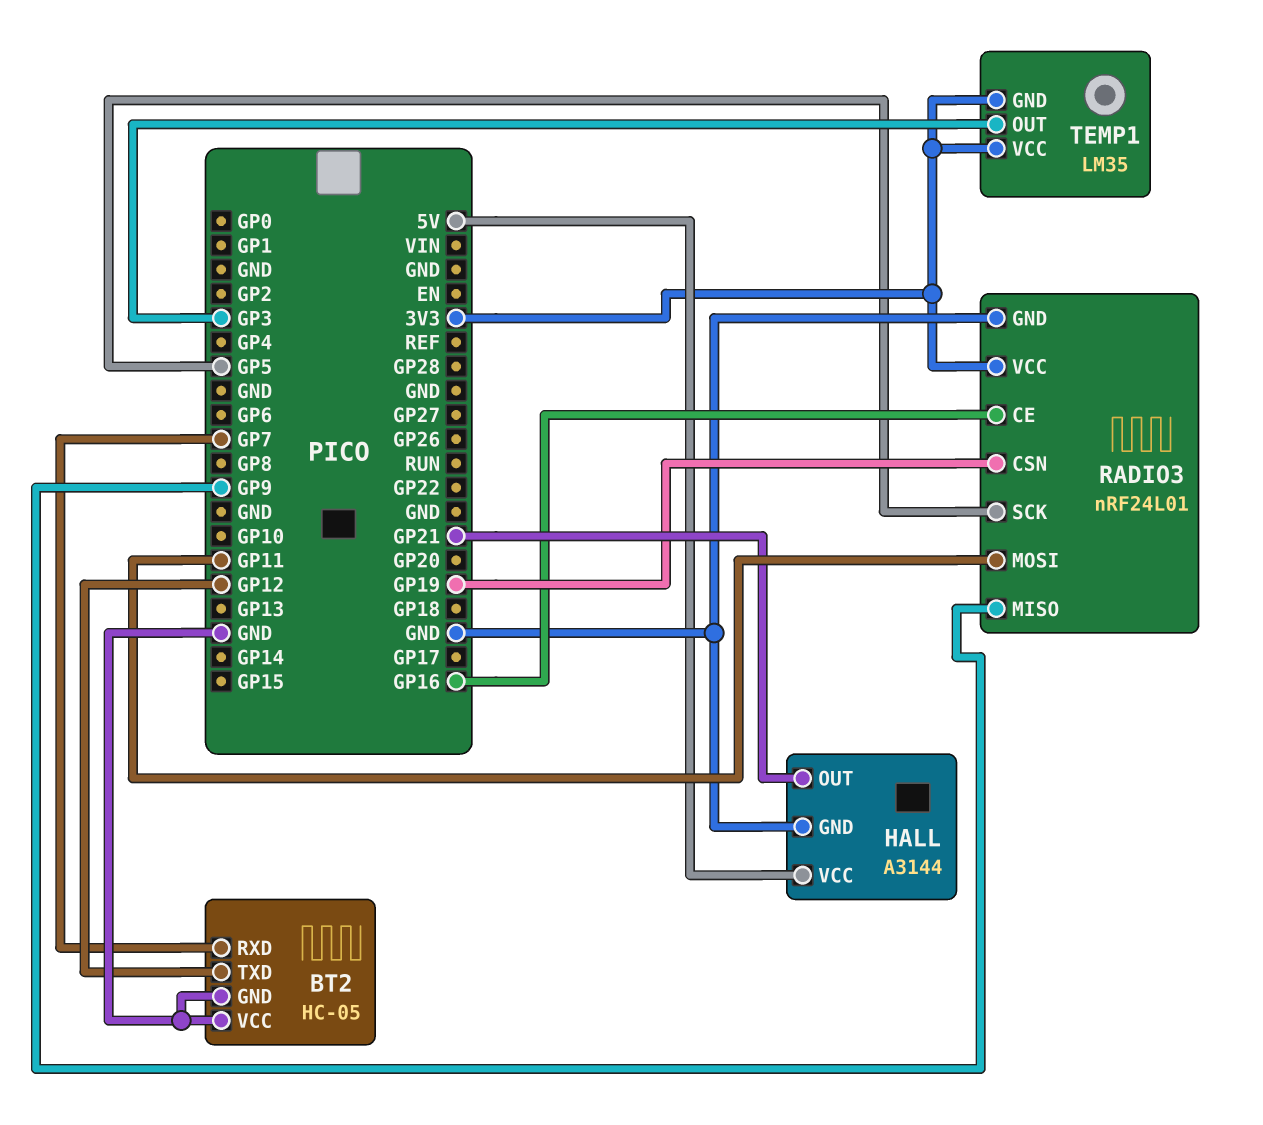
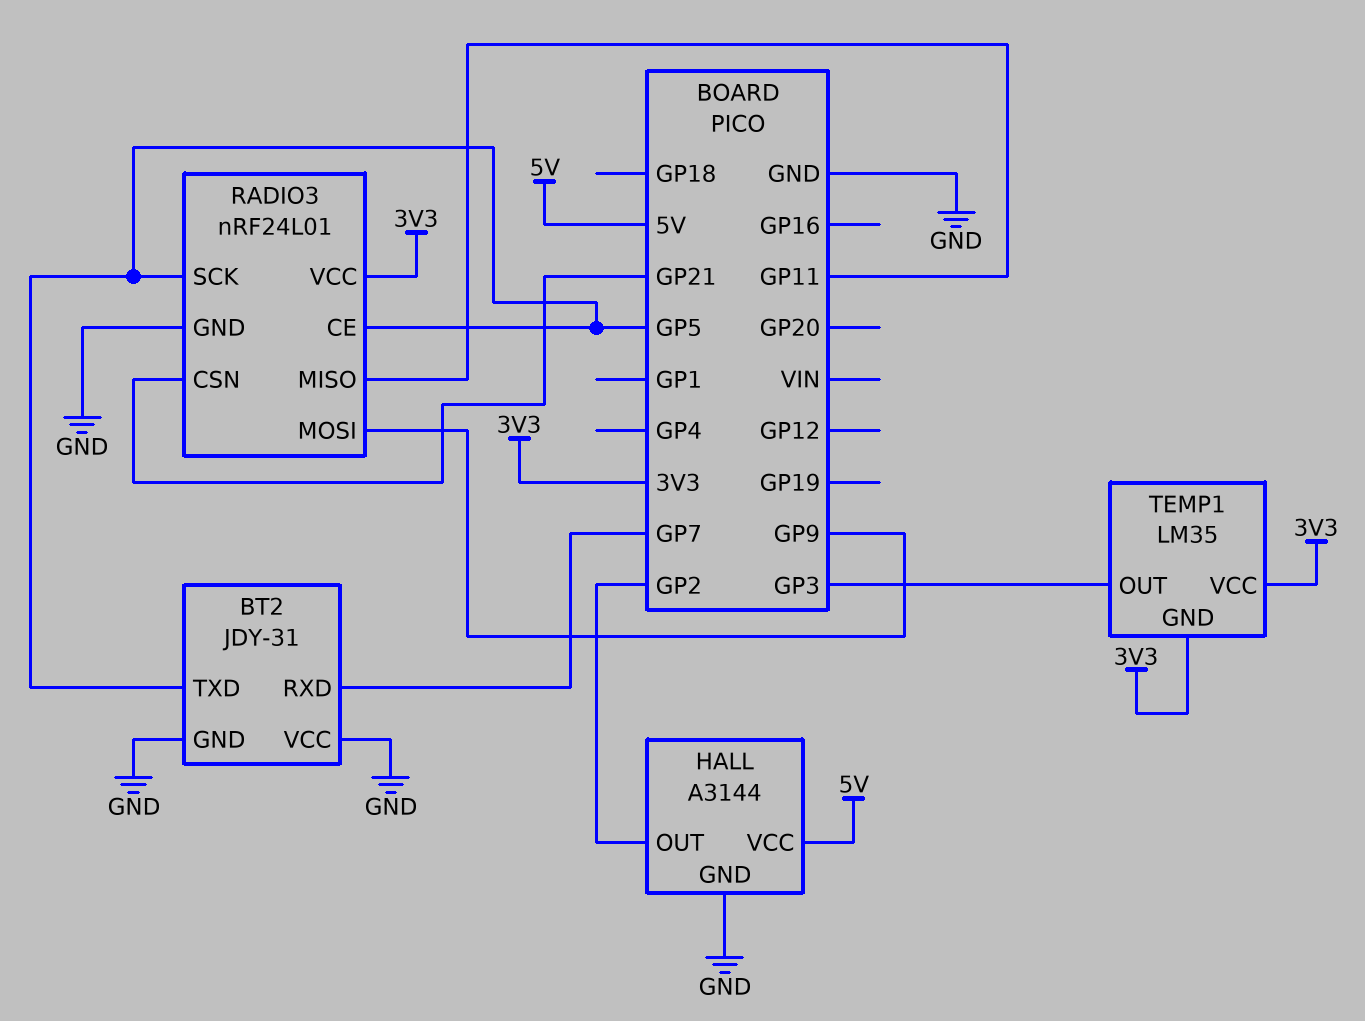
BT2: HC-05 -> JDY-31
BT2 pin TXD: GP12 -> GP5
HALL pin OUT: GP21 -> GP2
RADIO3 pin CE: GP16 -> GP5
RADIO3 pin CSN: GP19 -> GP21
RADIO3 pin MISO: GP9 -> GP11
RADIO3 pin MOSI: GP11 -> GP9

